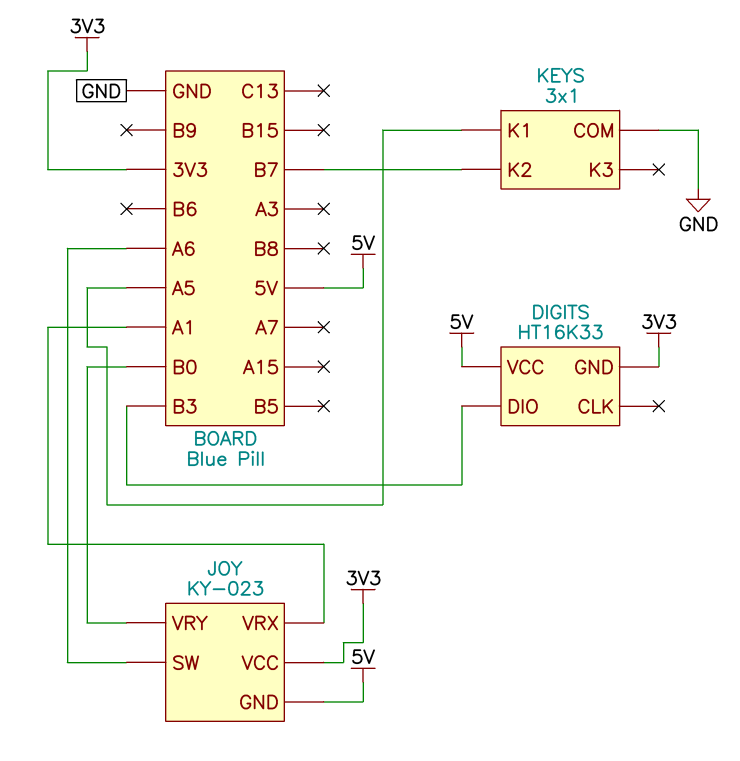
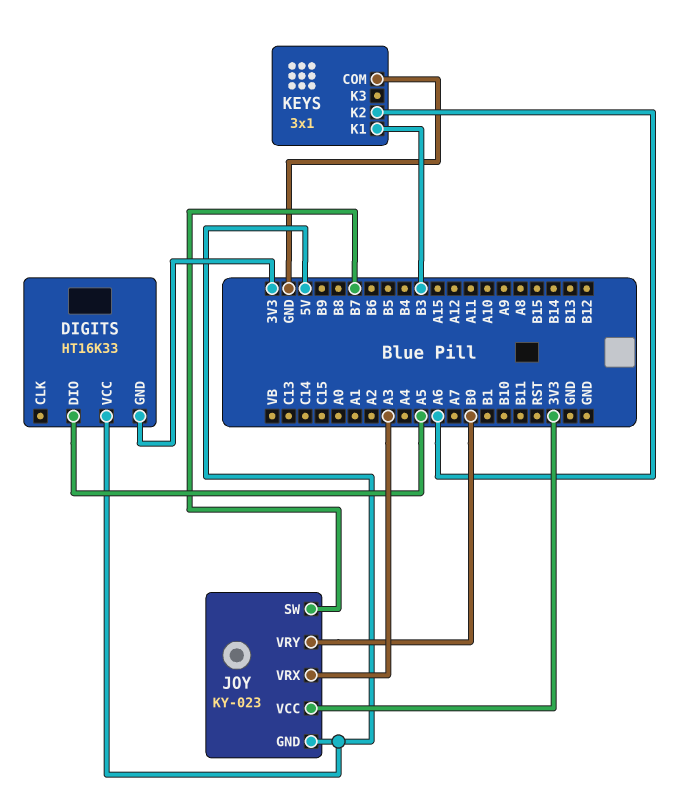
DIGITS pin DIO: B3 -> A5
JOY pin SW: A6 -> B7
JOY pin VRX: A1 -> A3
KEYS pin K1: A5 -> B3
KEYS pin K2: B7 -> A6

